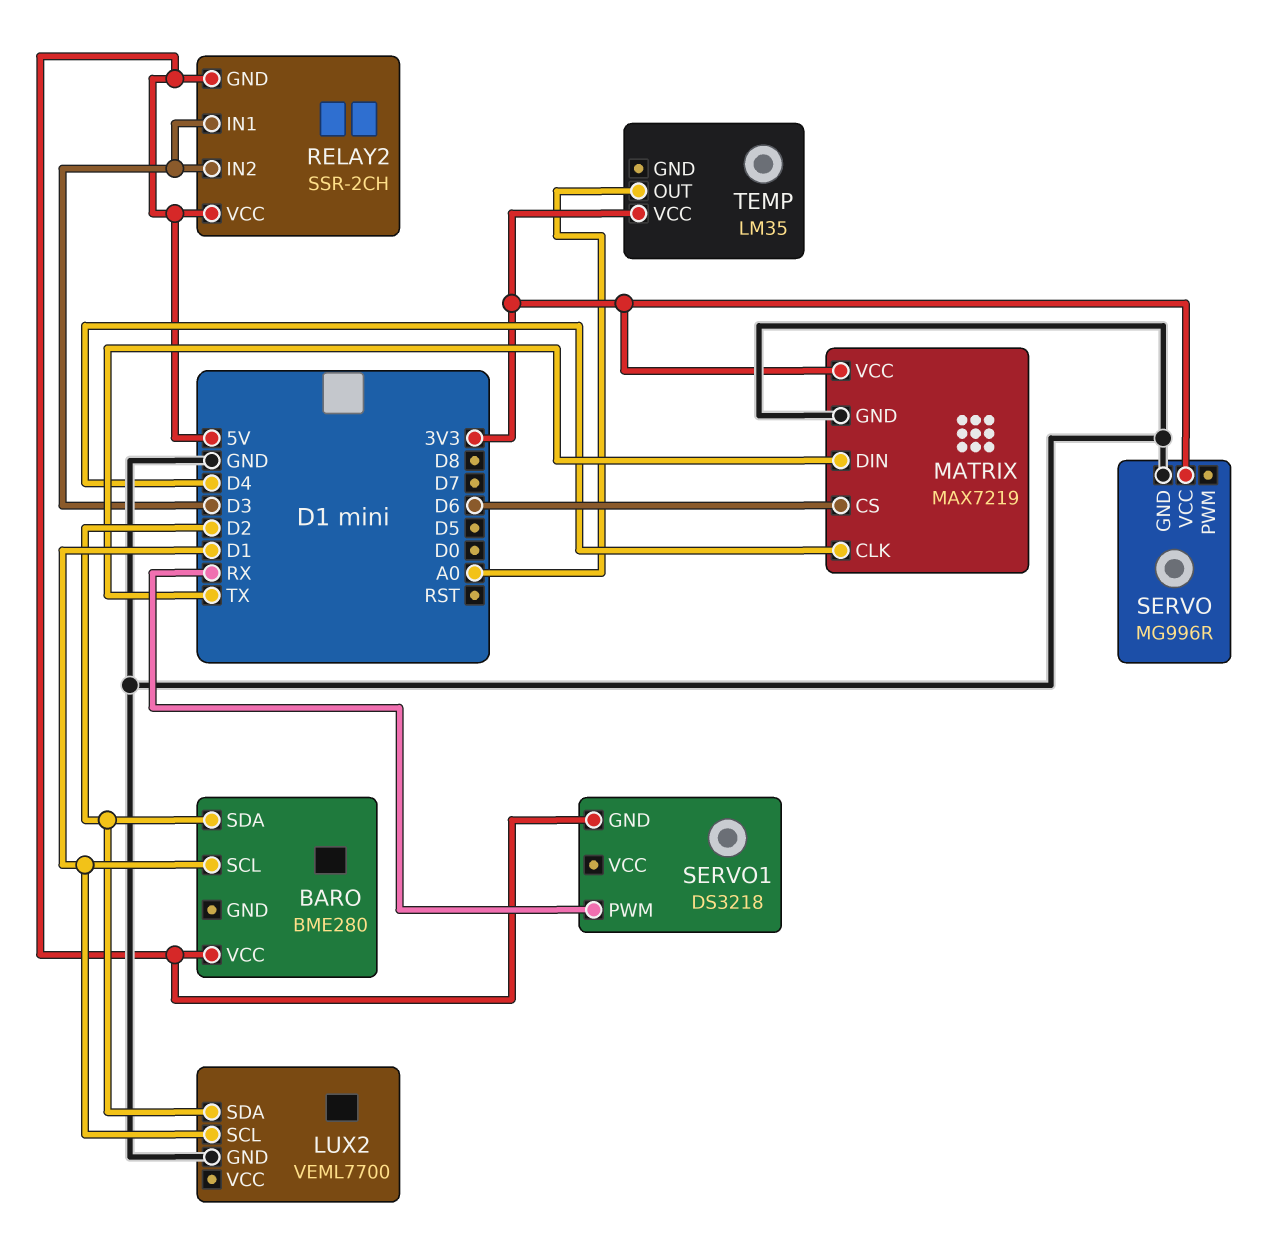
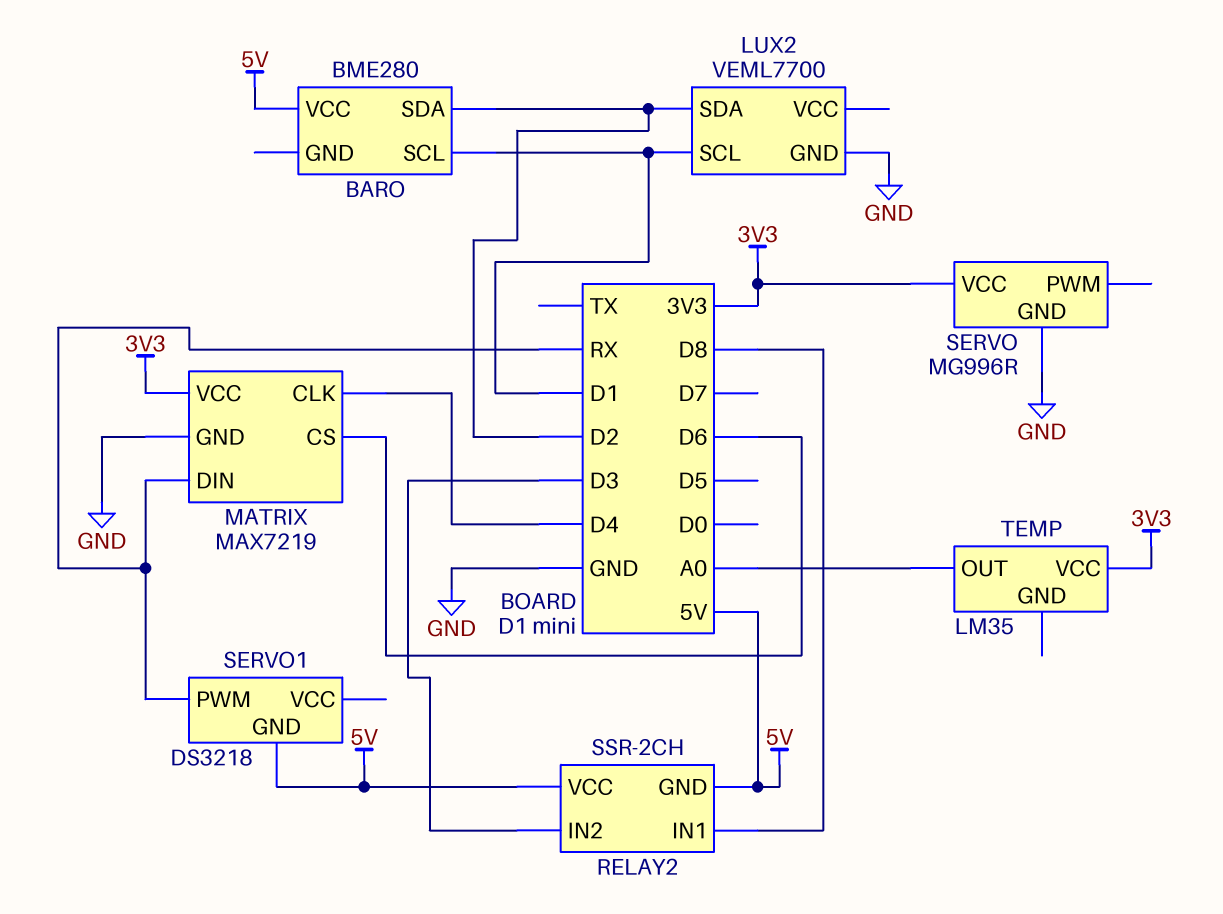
MATRIX pin DIN: TX -> RX
RELAY2 pin IN1: D3 -> D8

